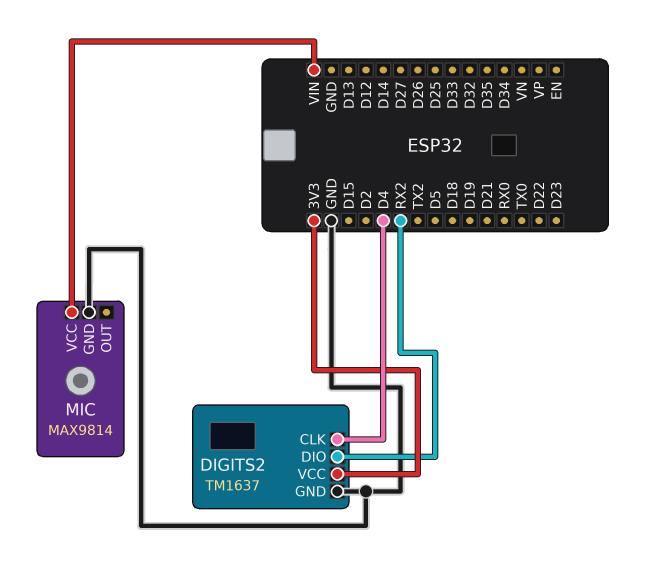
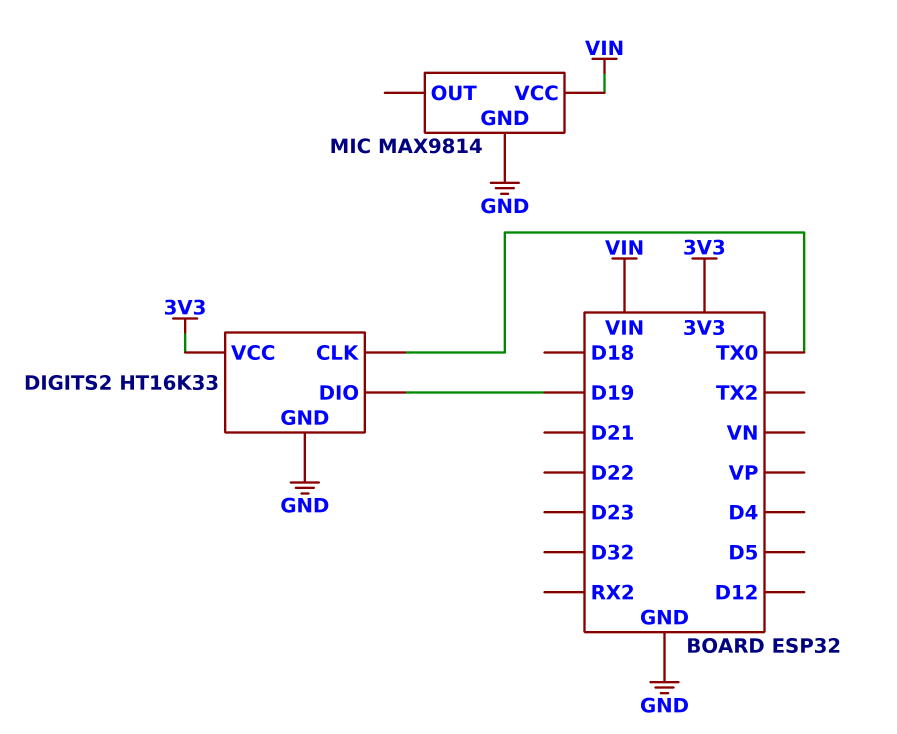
DIGITS2: TM1637 -> HT16K33
DIGITS2 pin CLK: D4 -> TX0
DIGITS2 pin DIO: RX2 -> D19

